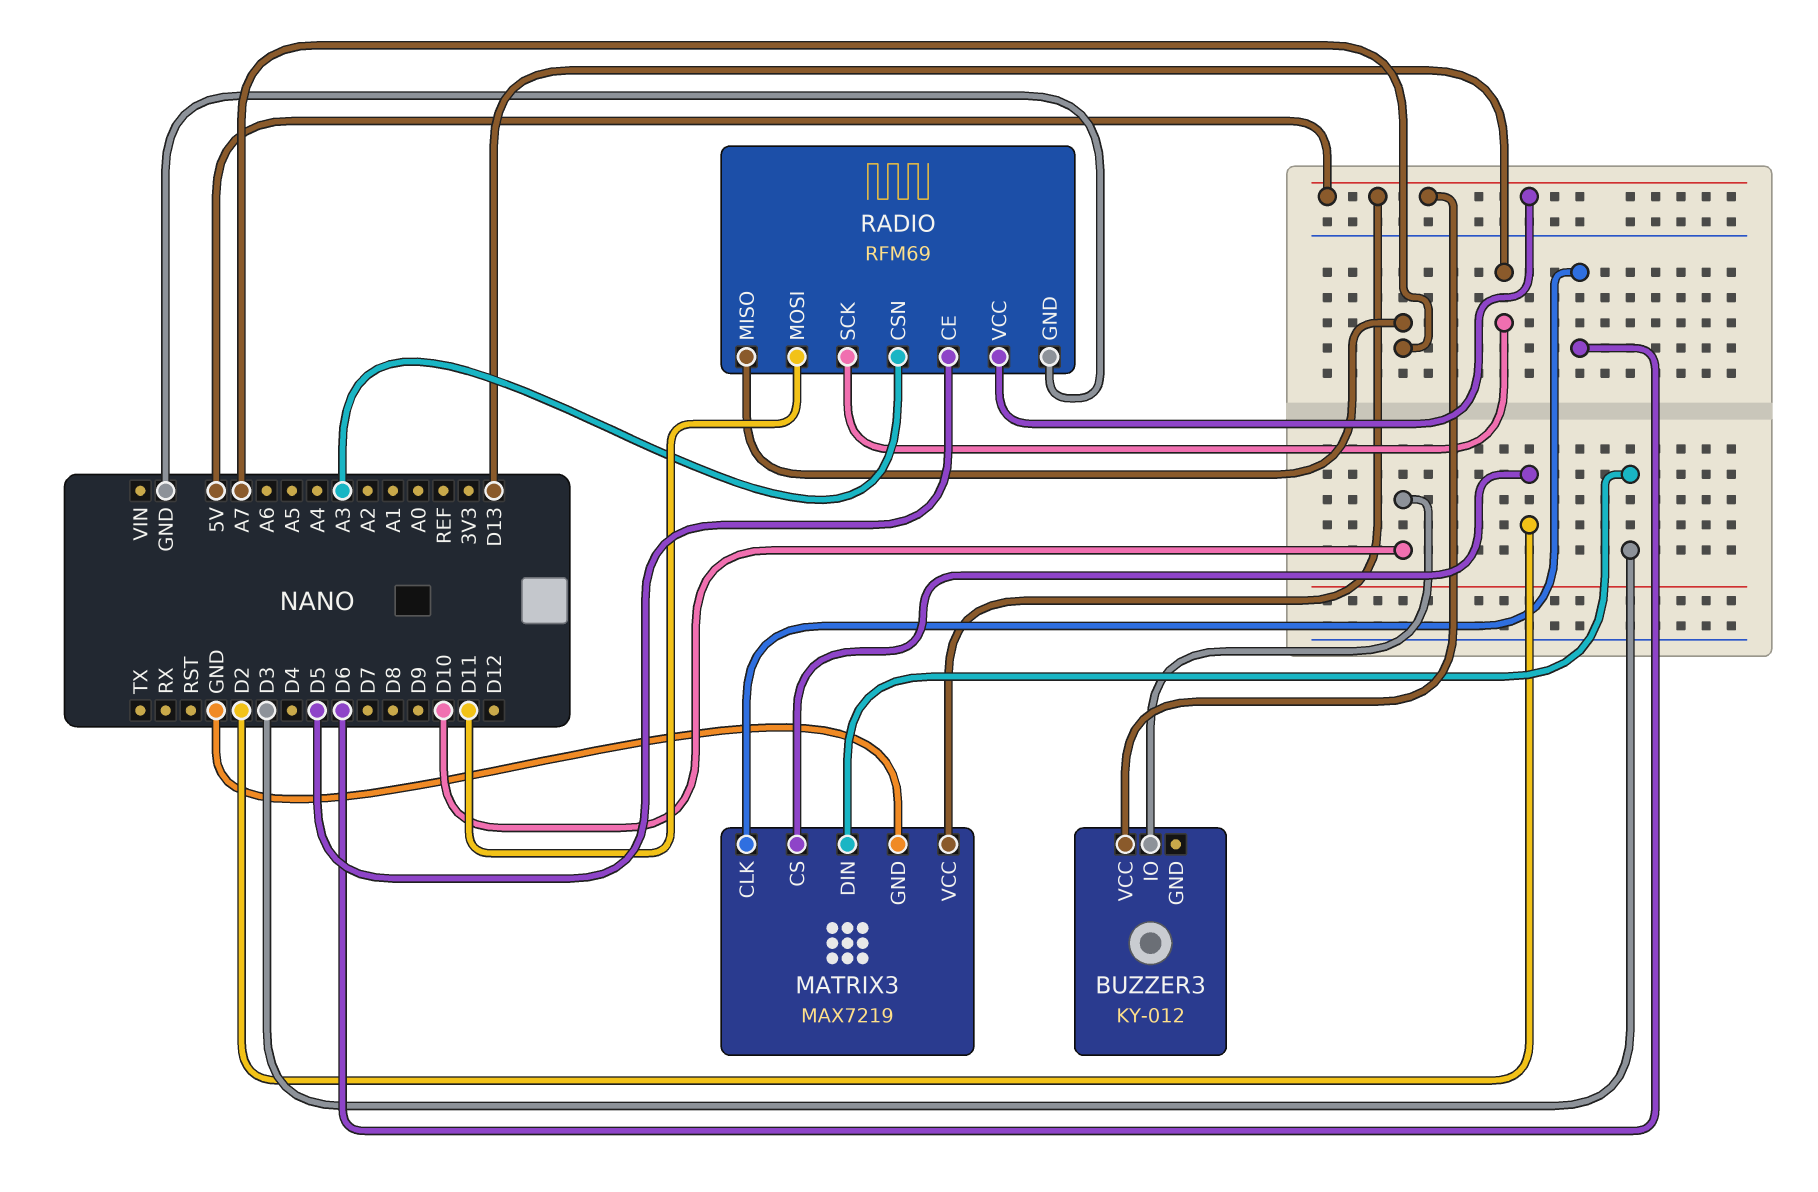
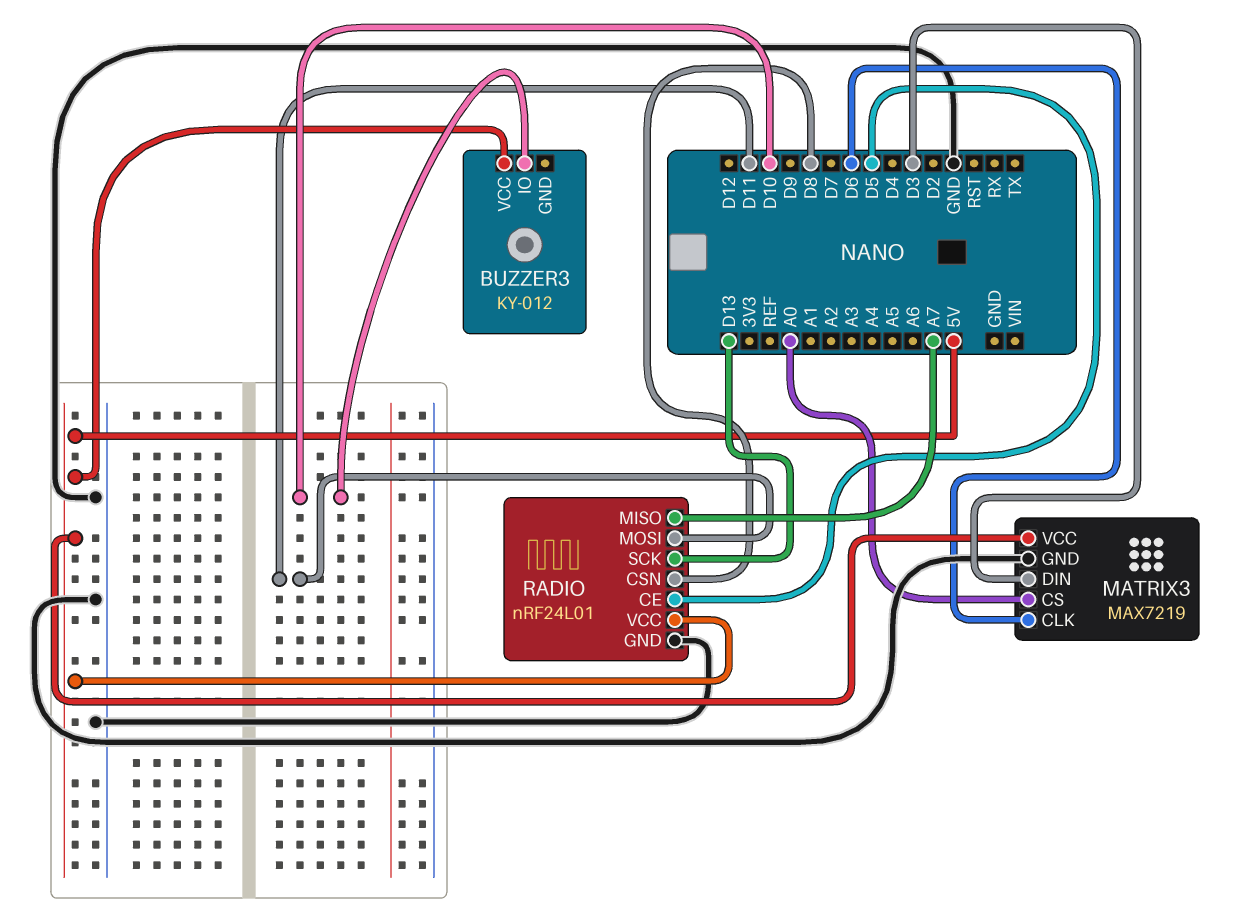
MATRIX3 pin CS: D2 -> A0
RADIO: RFM69 -> nRF24L01
RADIO pin CSN: A3 -> D8

